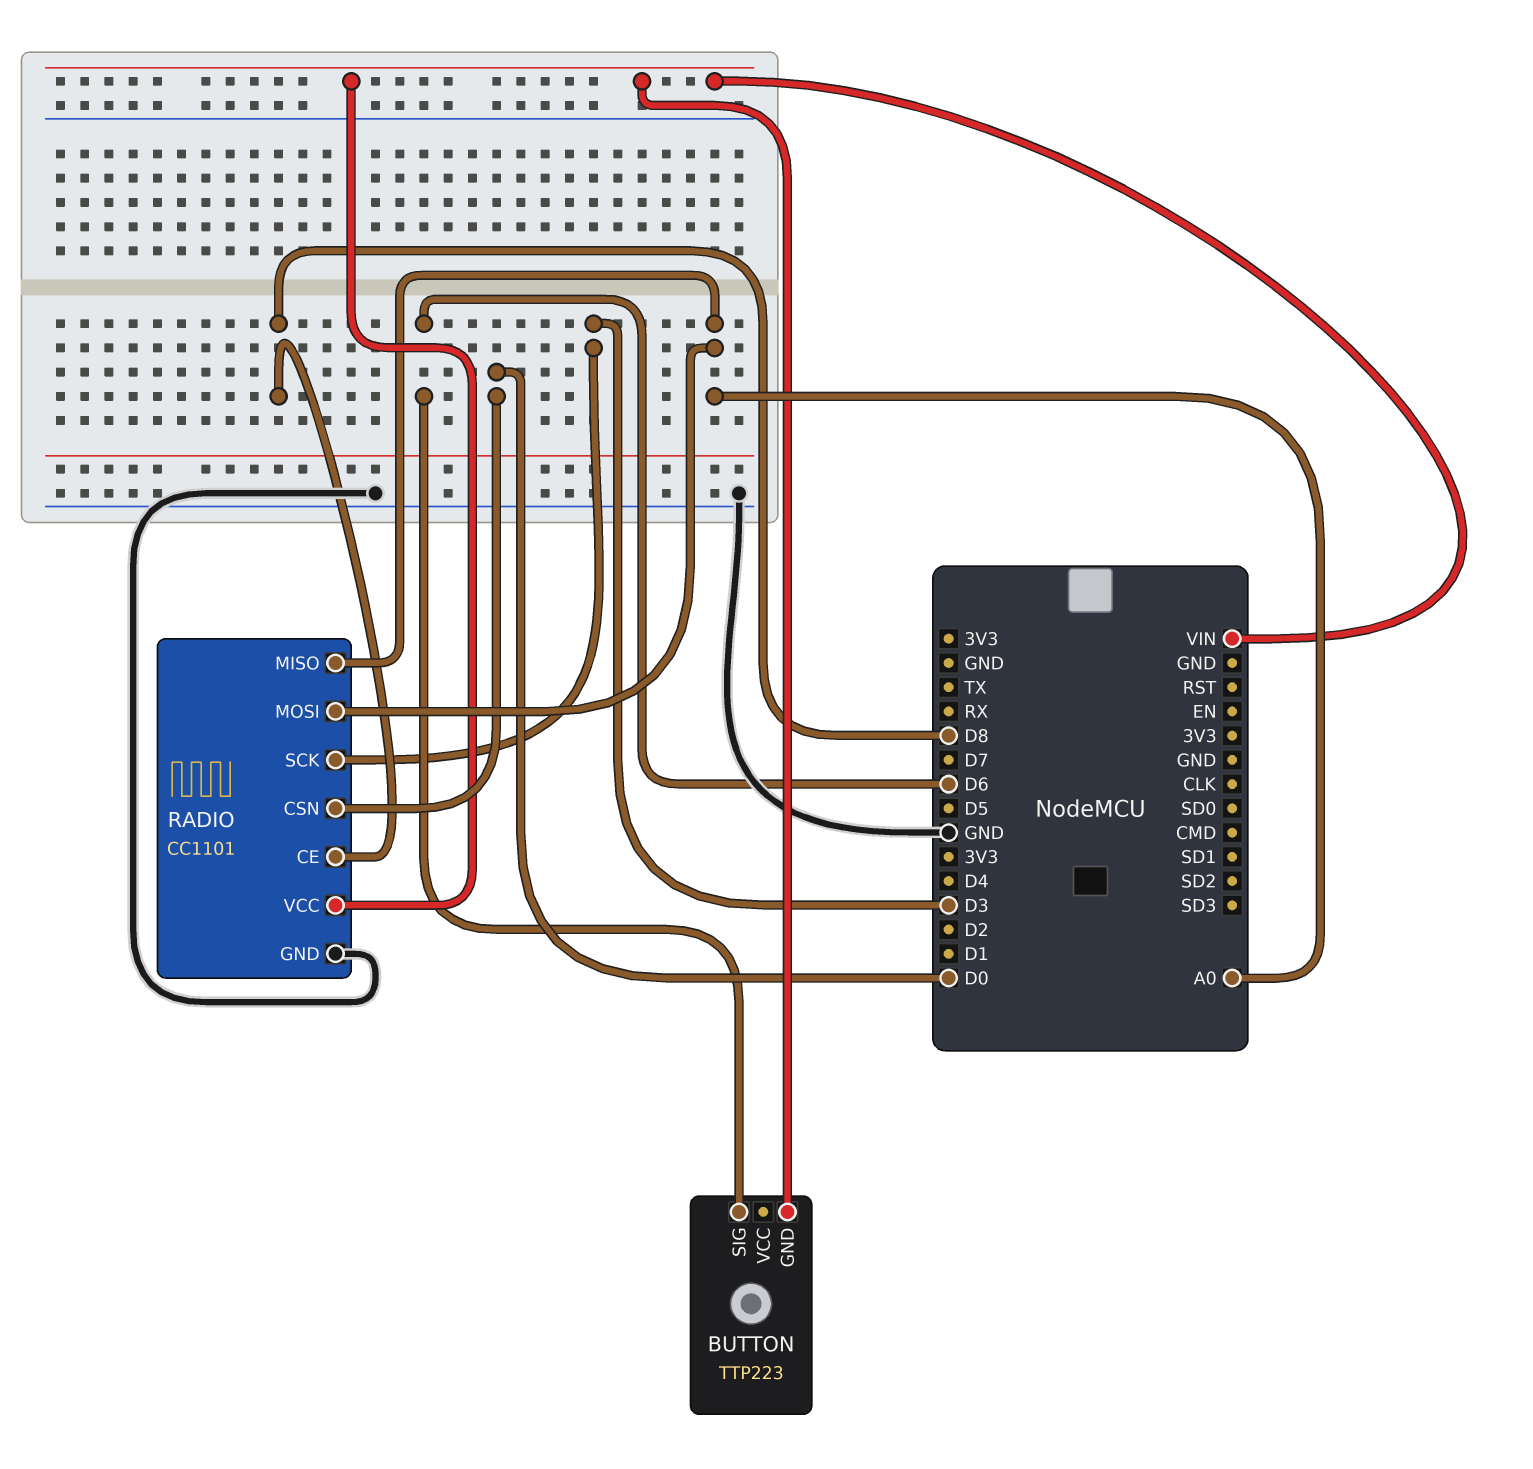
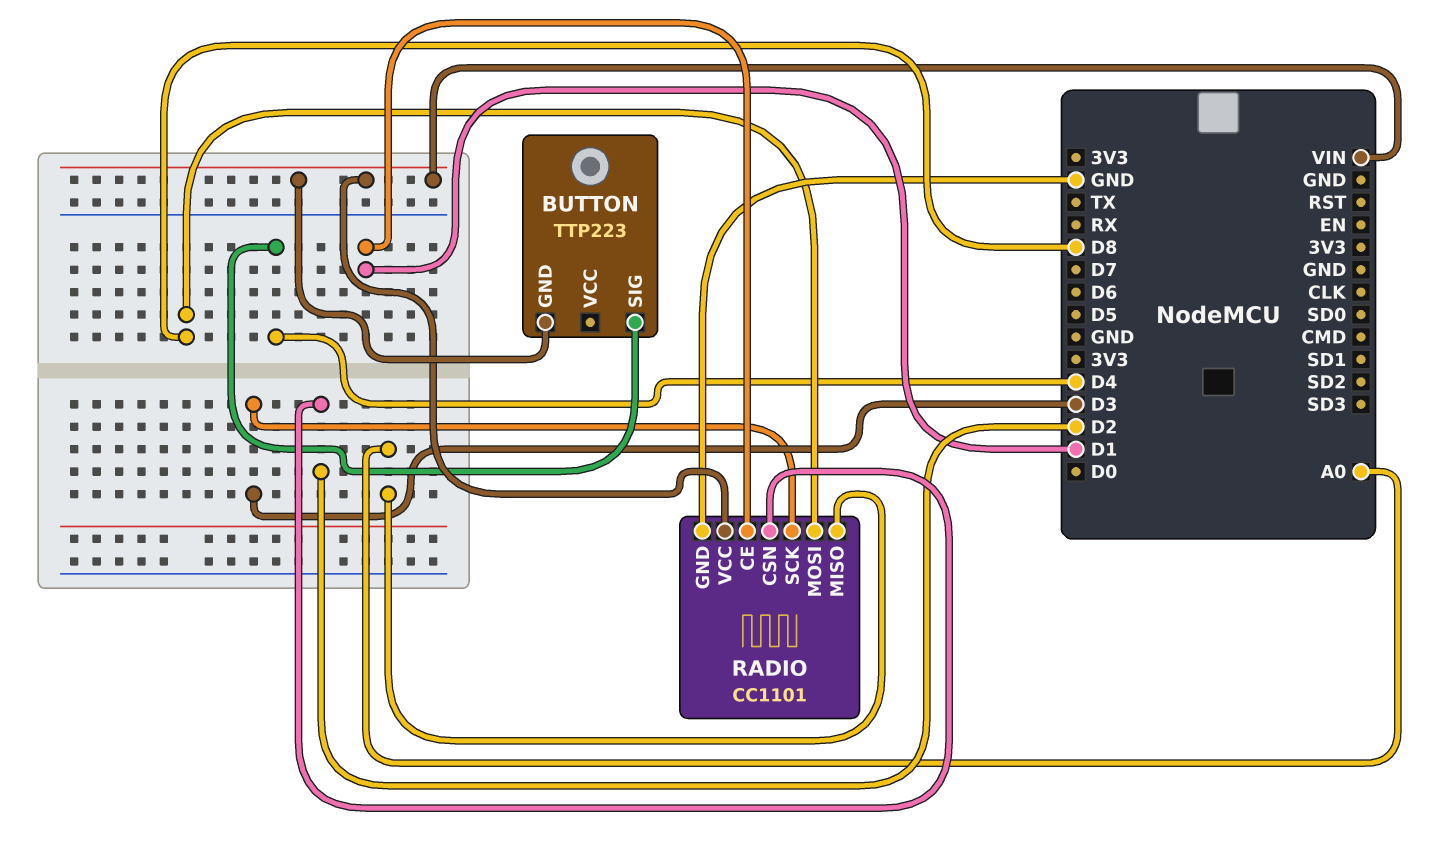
BUTTON pin SIG: D6 -> D4
RADIO pin CE: D8 -> D1
RADIO pin CSN: D0 -> D2
RADIO pin MOSI: A0 -> D8

